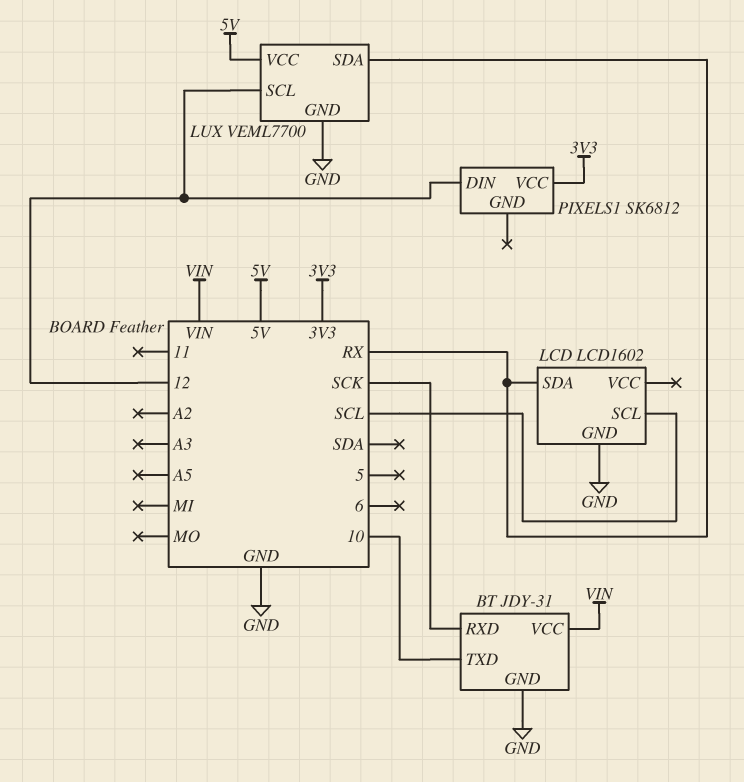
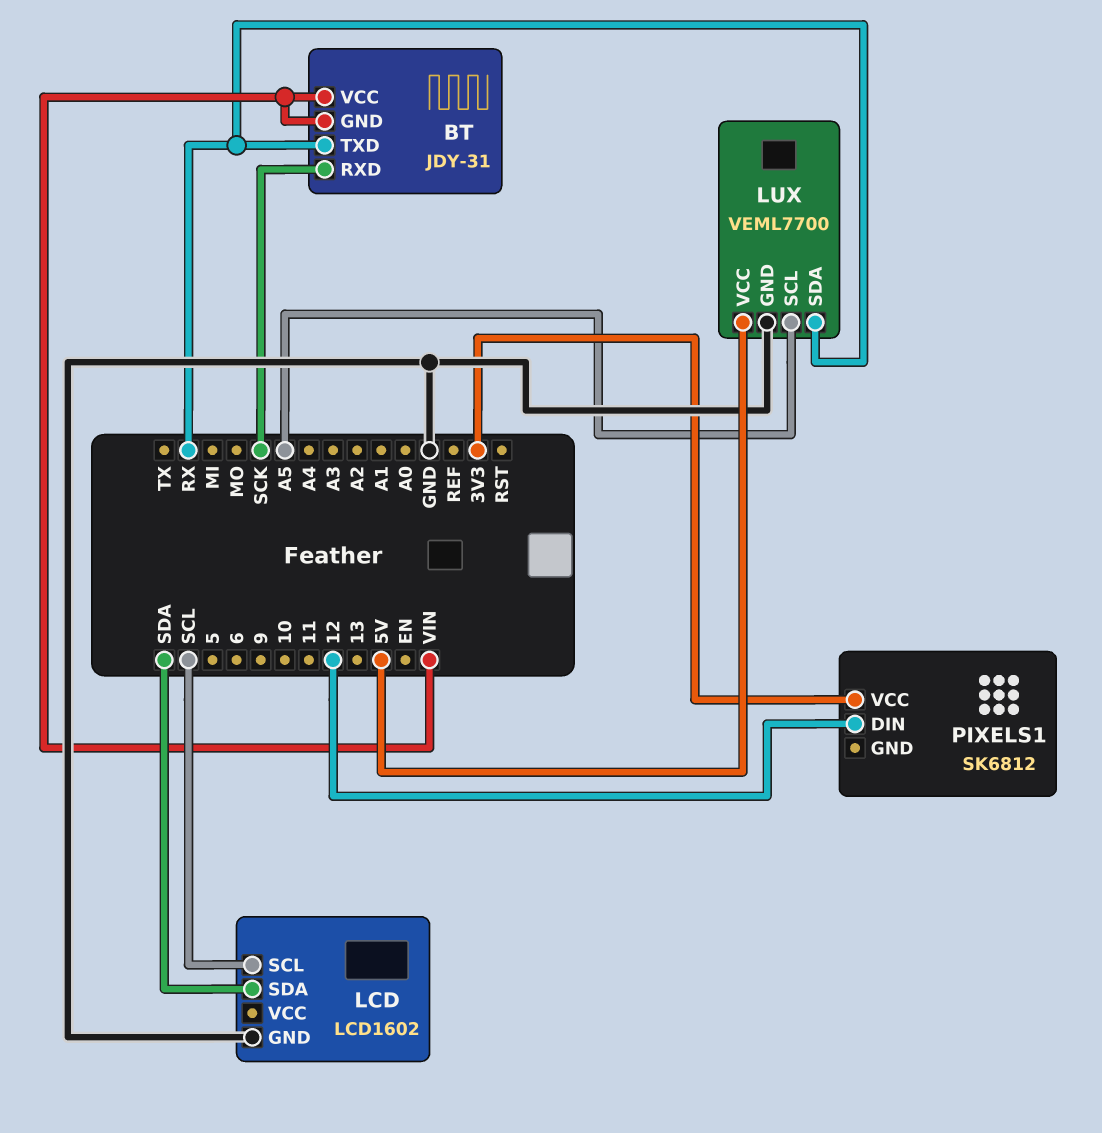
BT pin GND: GND -> VIN
BT pin TXD: 10 -> RX
LCD pin SDA: RX -> SDA
LUX pin SCL: 12 -> A5

